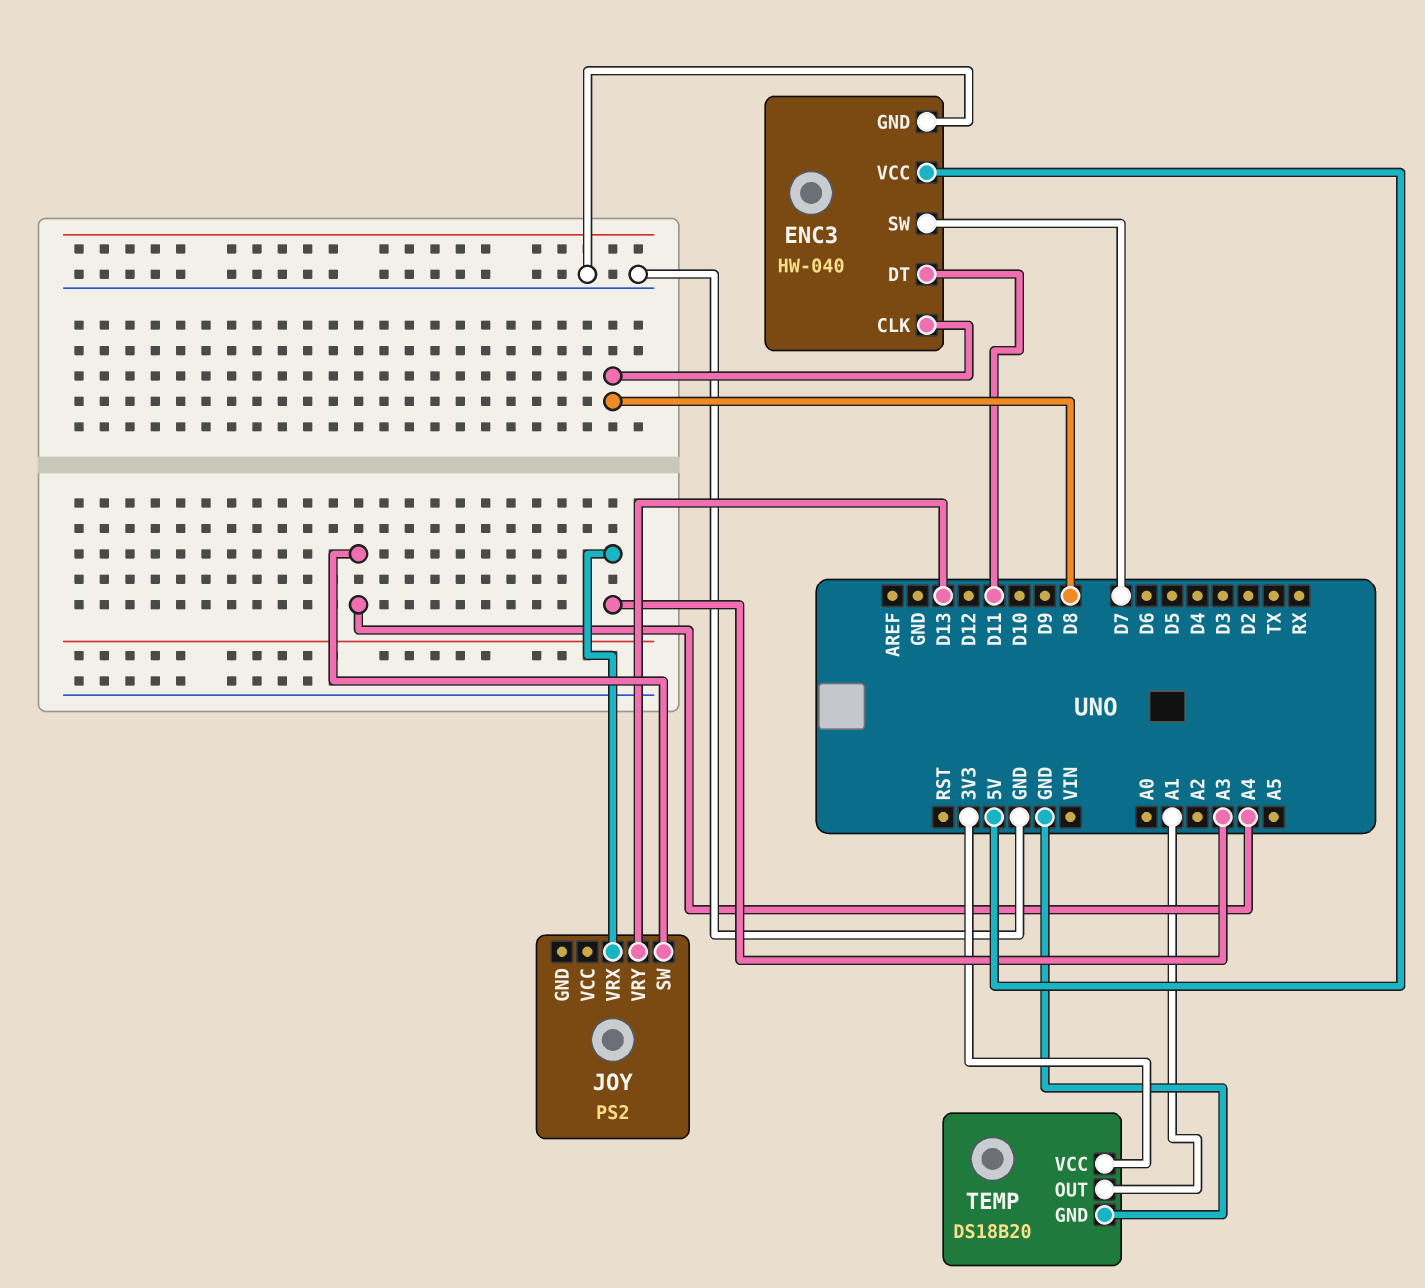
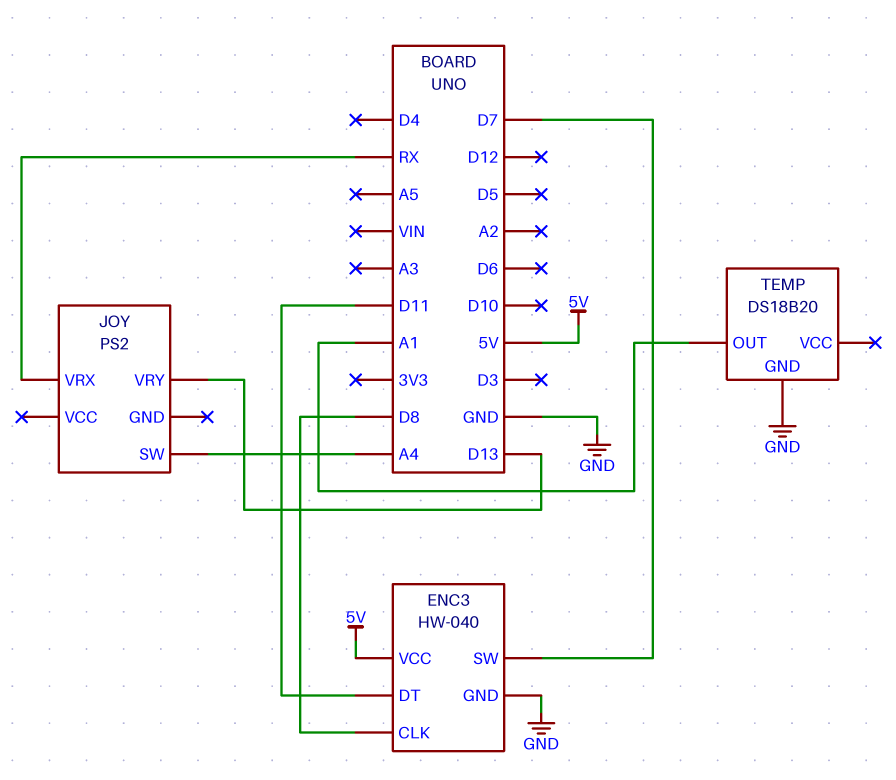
JOY pin VRX: A3 -> RX
TEMP pin VCC: 3V3 -> none

